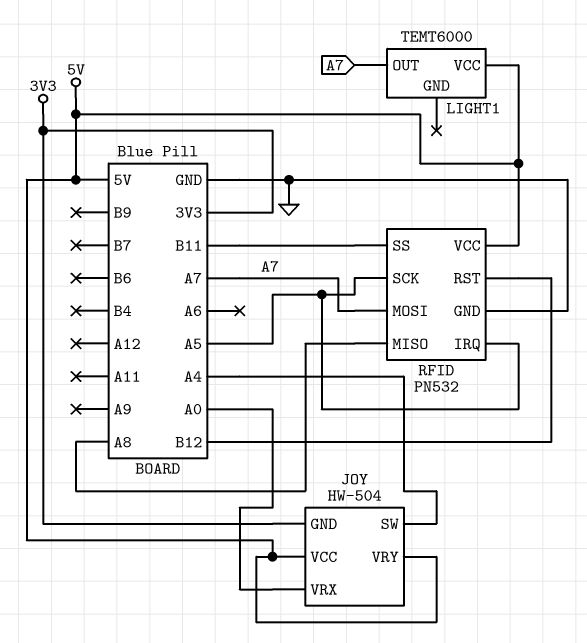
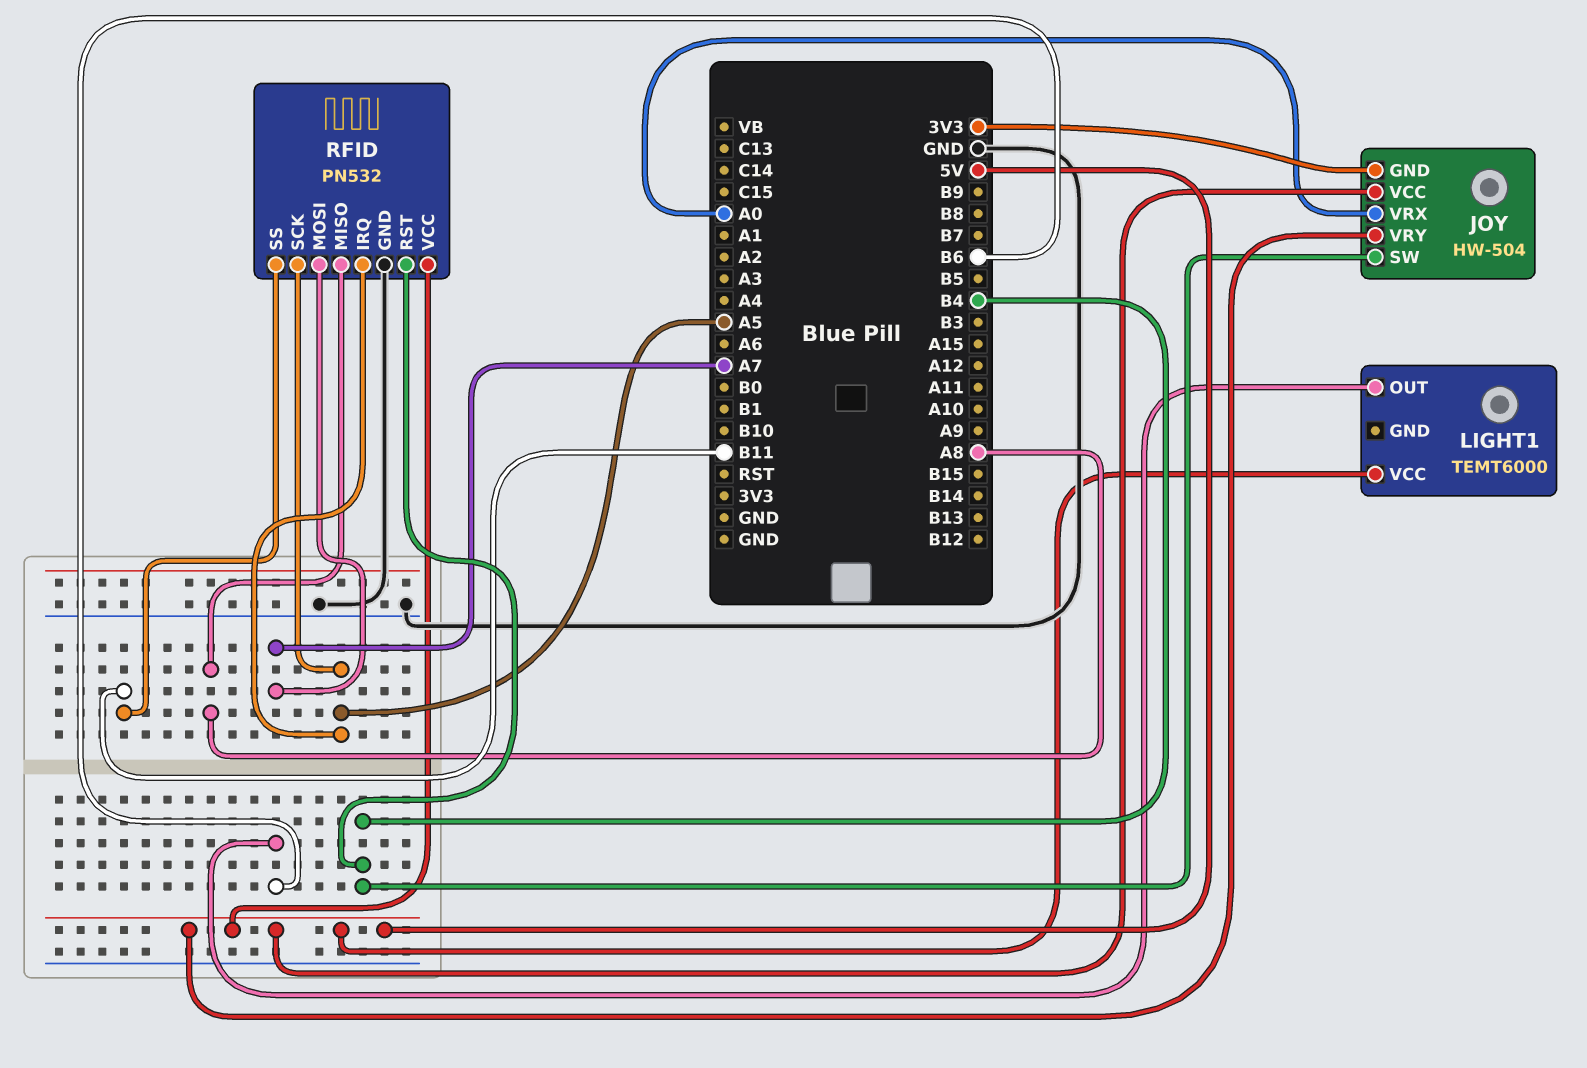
JOY pin SW: A4 -> B4
LIGHT1 pin OUT: A7 -> B6
RFID pin RST: B12 -> B4

